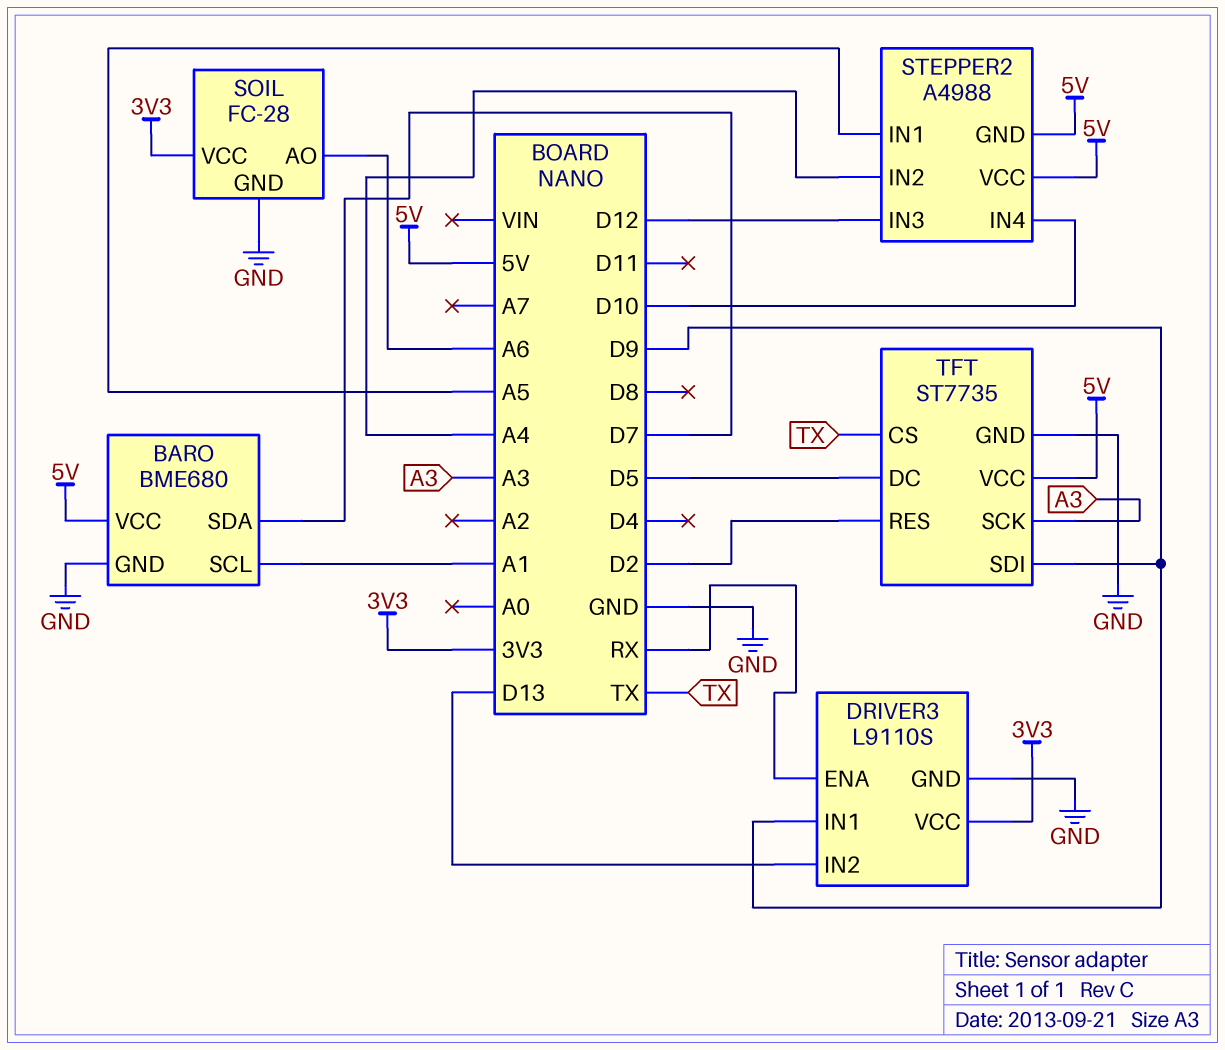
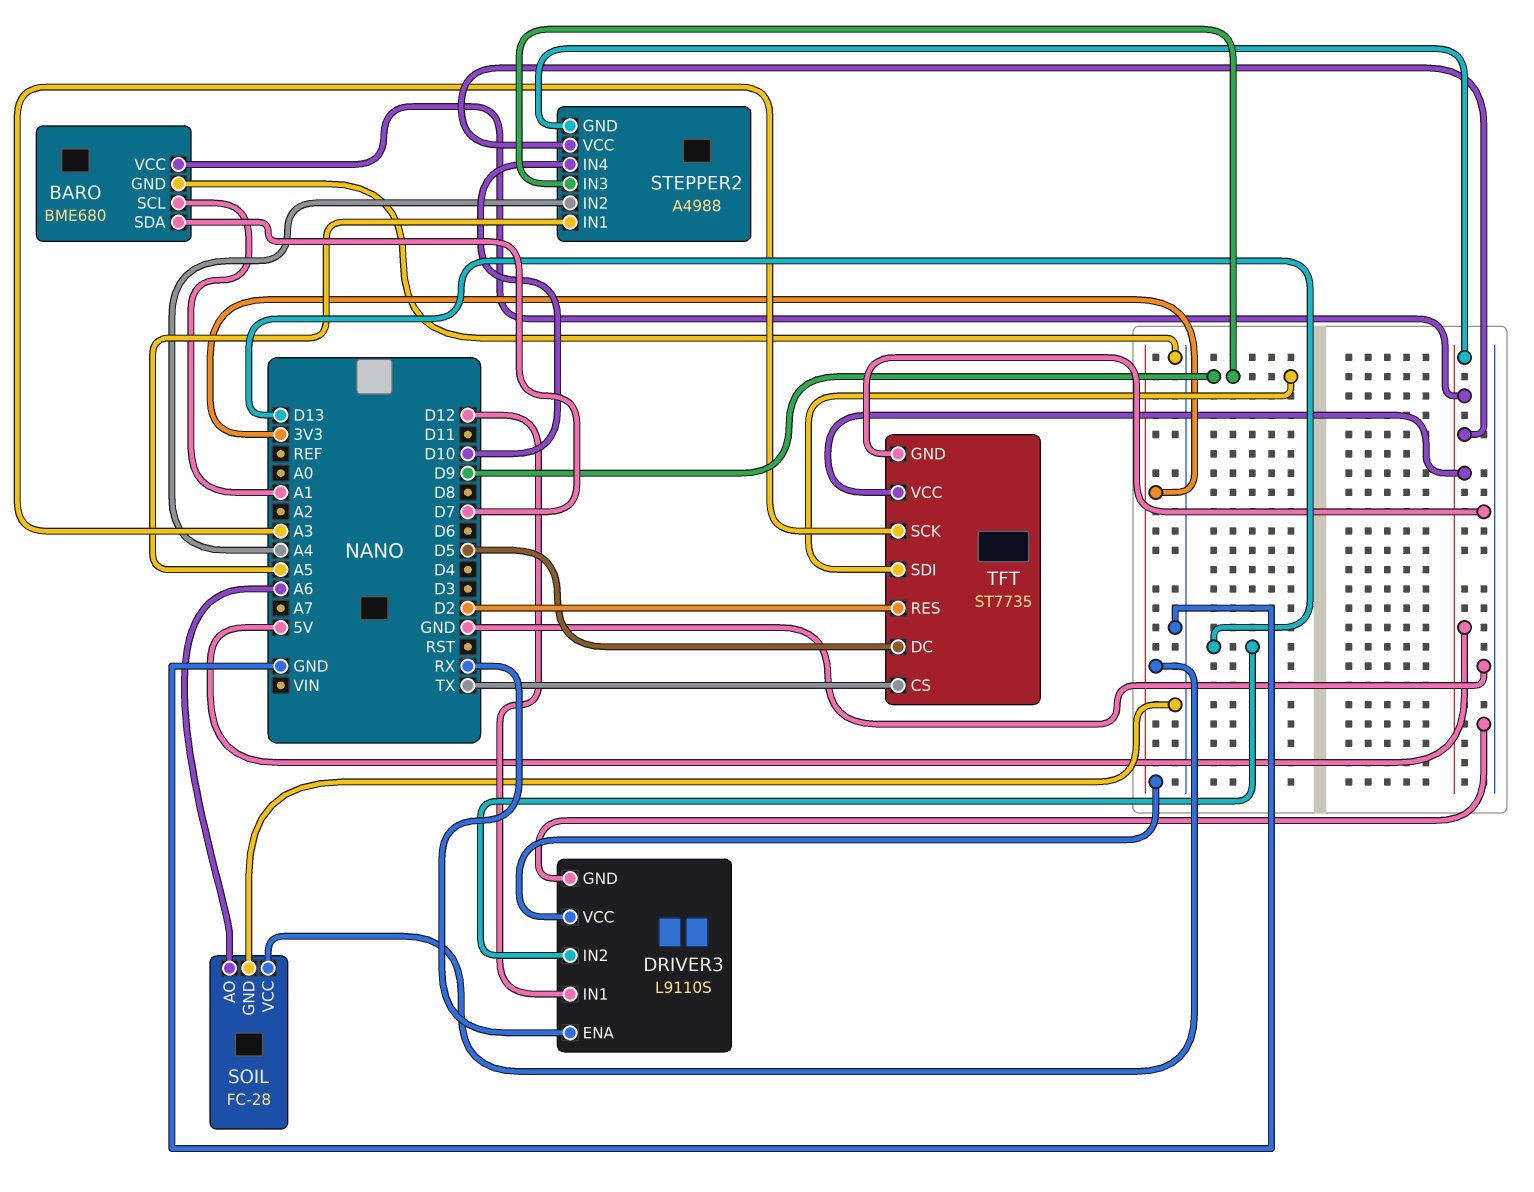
DRIVER3 pin IN1: D9 -> D12
STEPPER2 pin IN3: D12 -> D9

